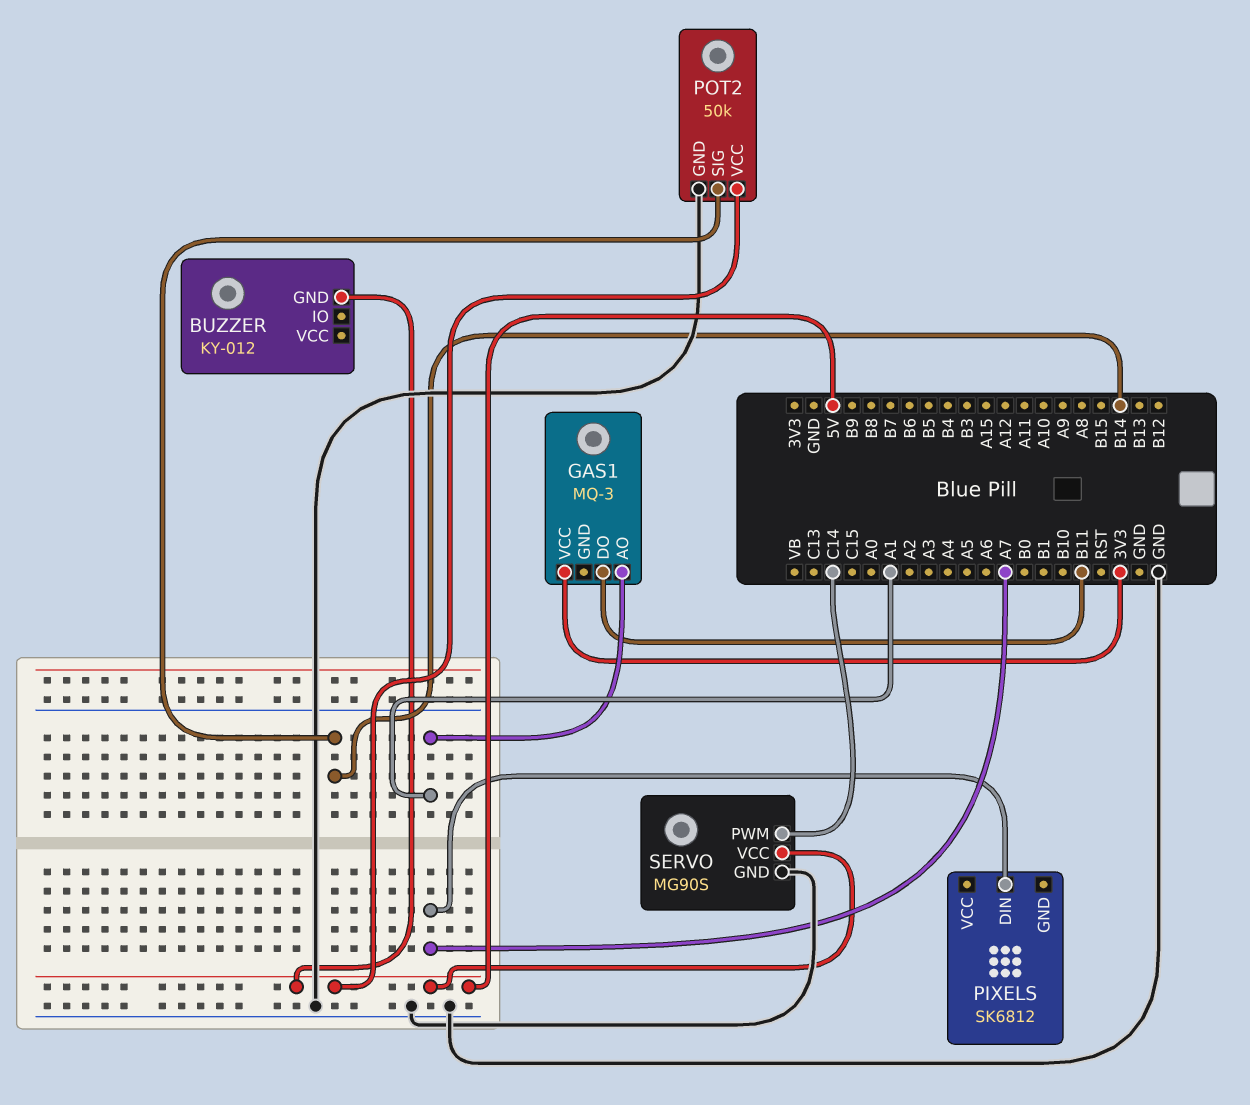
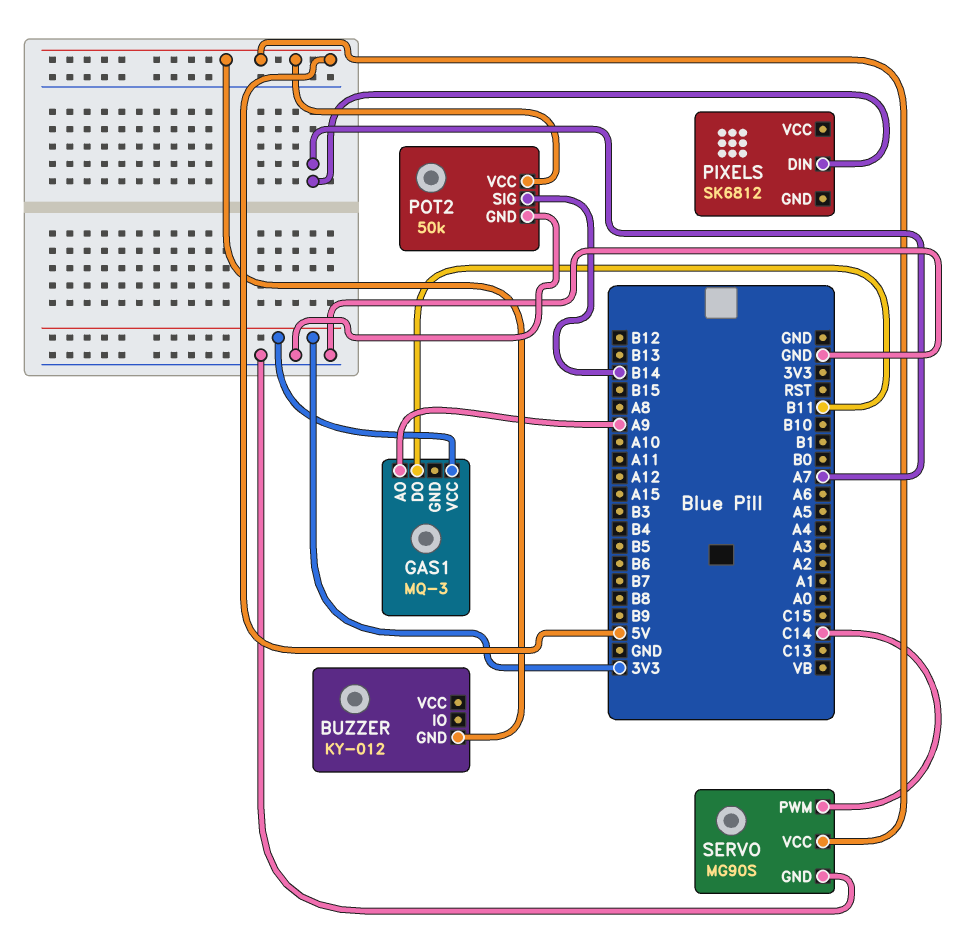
GAS1 pin AO: A1 -> A9

